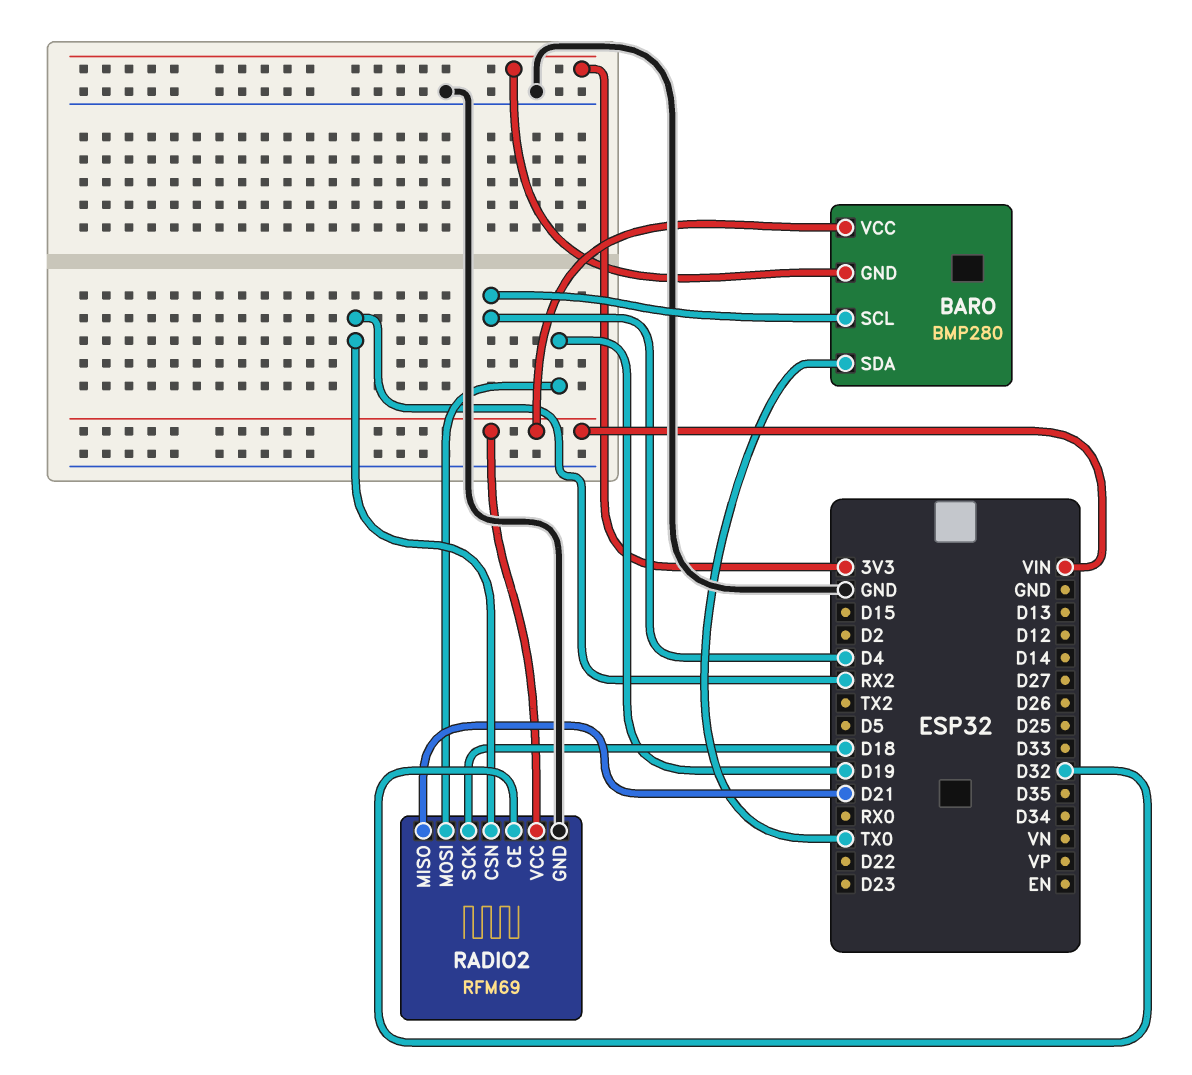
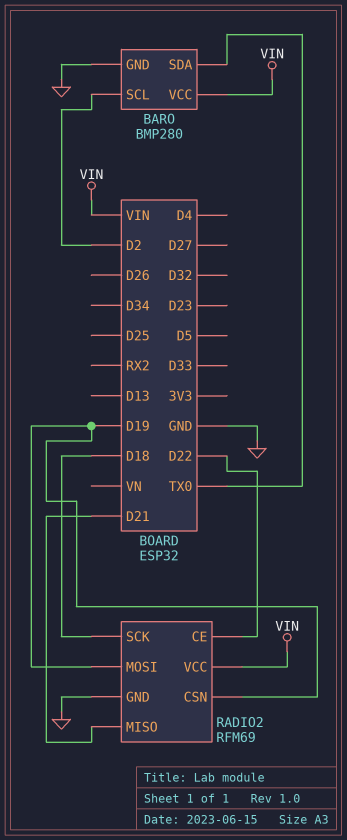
BARO pin GND: 3V3 -> GND
BARO pin SCL: D4 -> D2
RADIO2 pin CE: D32 -> D22
RADIO2 pin CSN: RX2 -> D19

